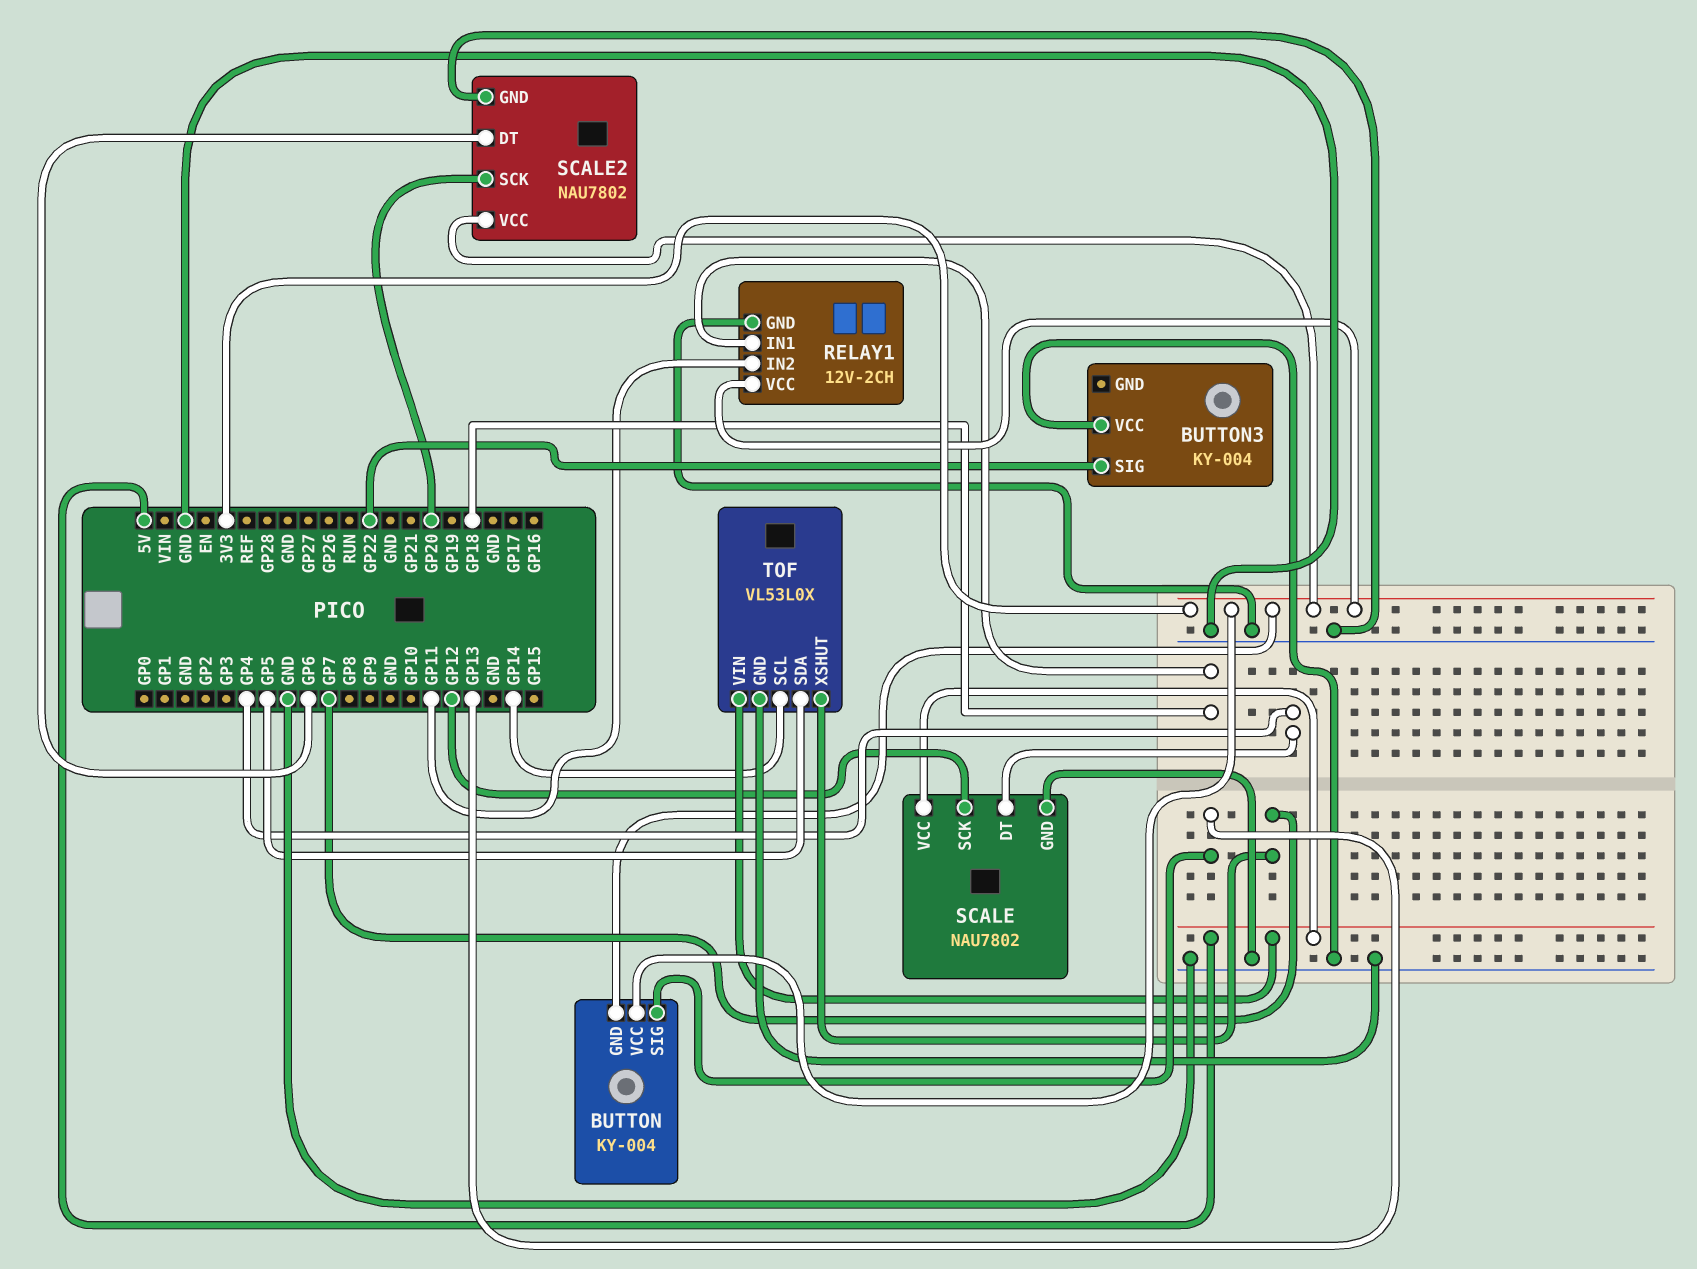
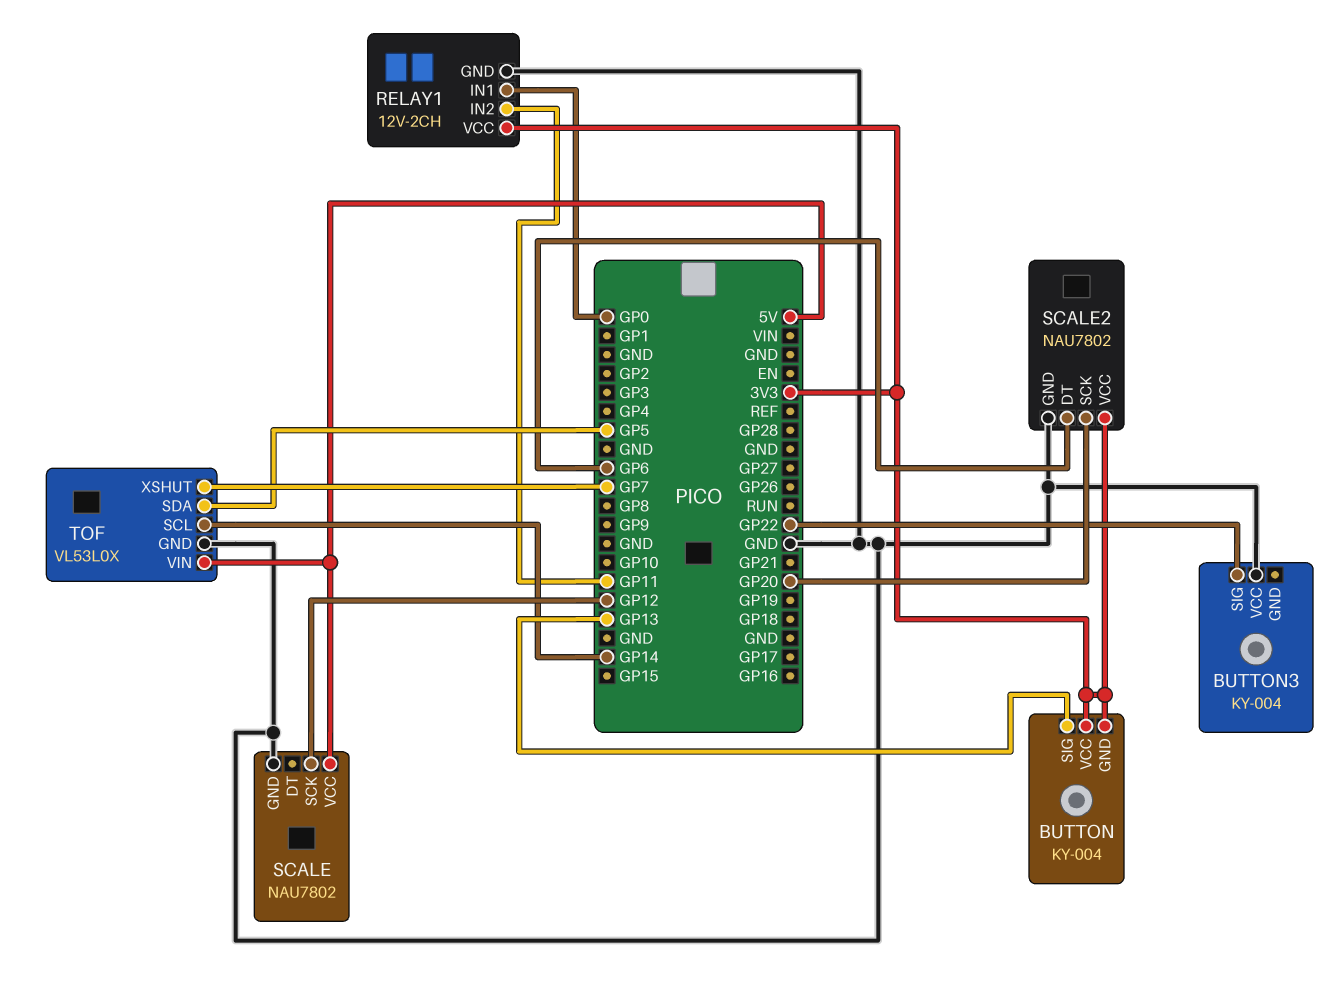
RELAY1 pin IN1: GP18 -> GP0
SCALE pin DT: GP4 -> none

